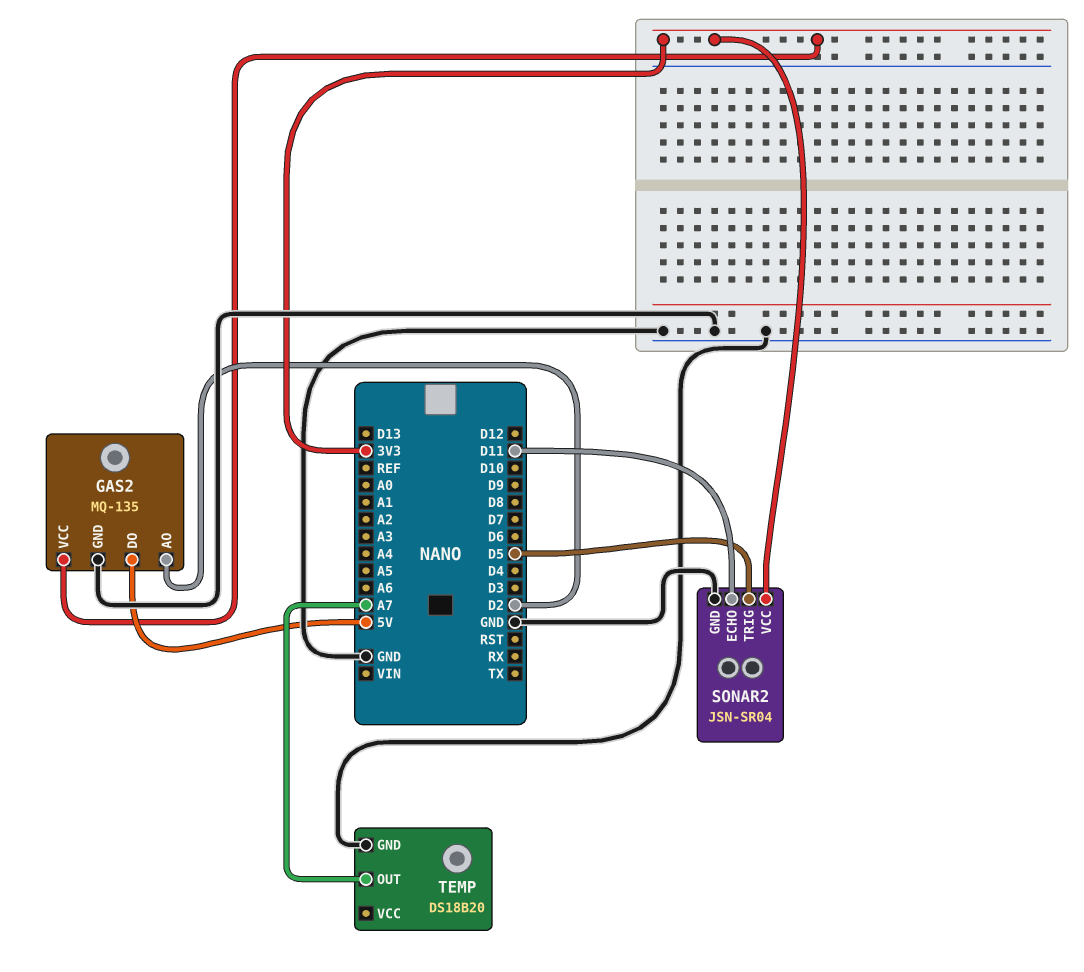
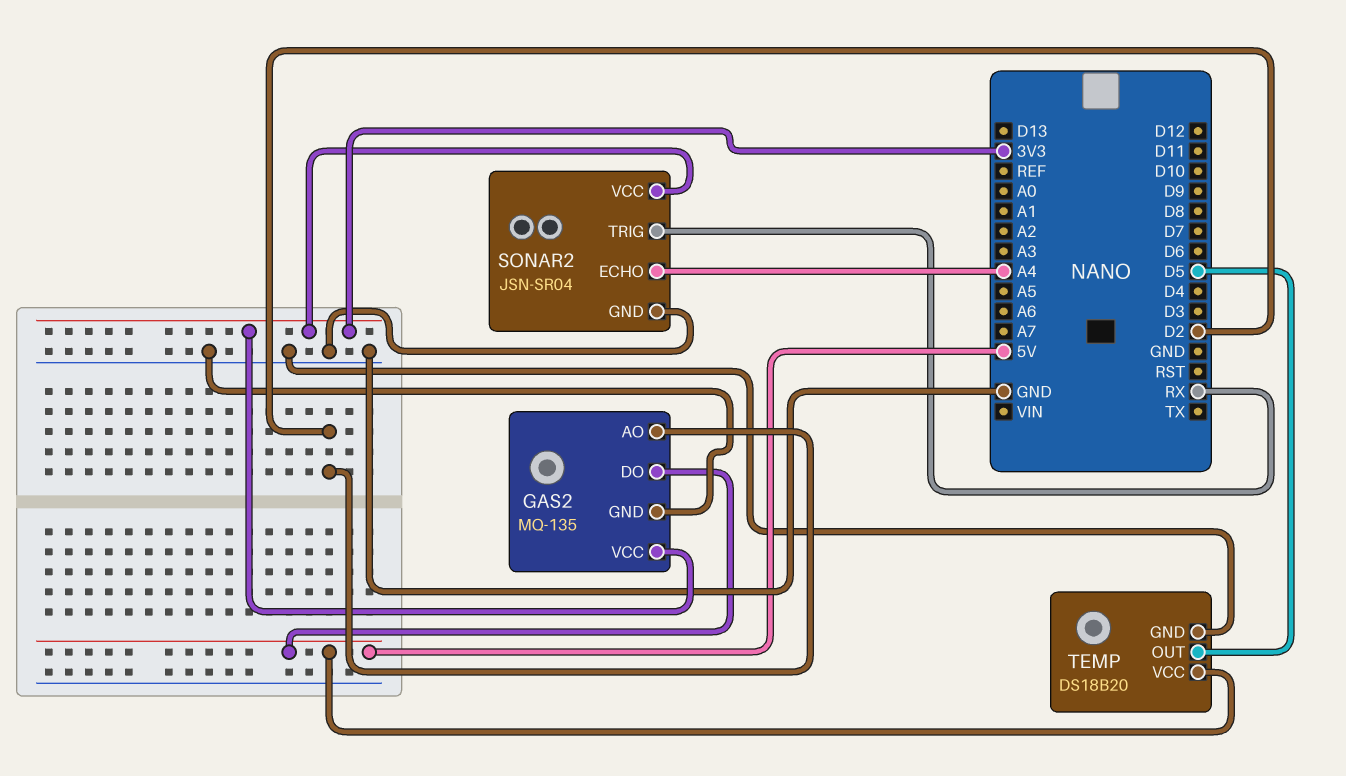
SONAR2 pin ECHO: D11 -> A4
SONAR2 pin TRIG: D5 -> RX
TEMP pin OUT: A7 -> D5
TEMP pin VCC: none -> 5V

